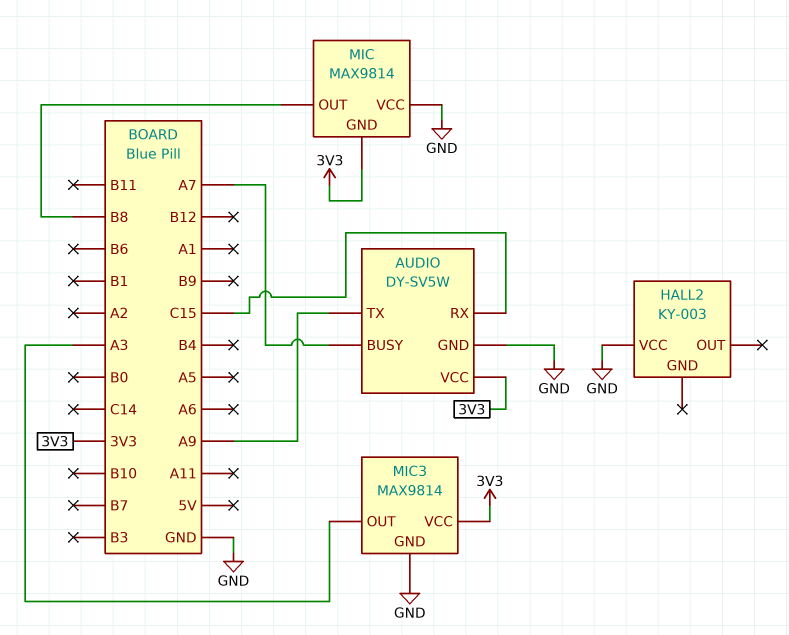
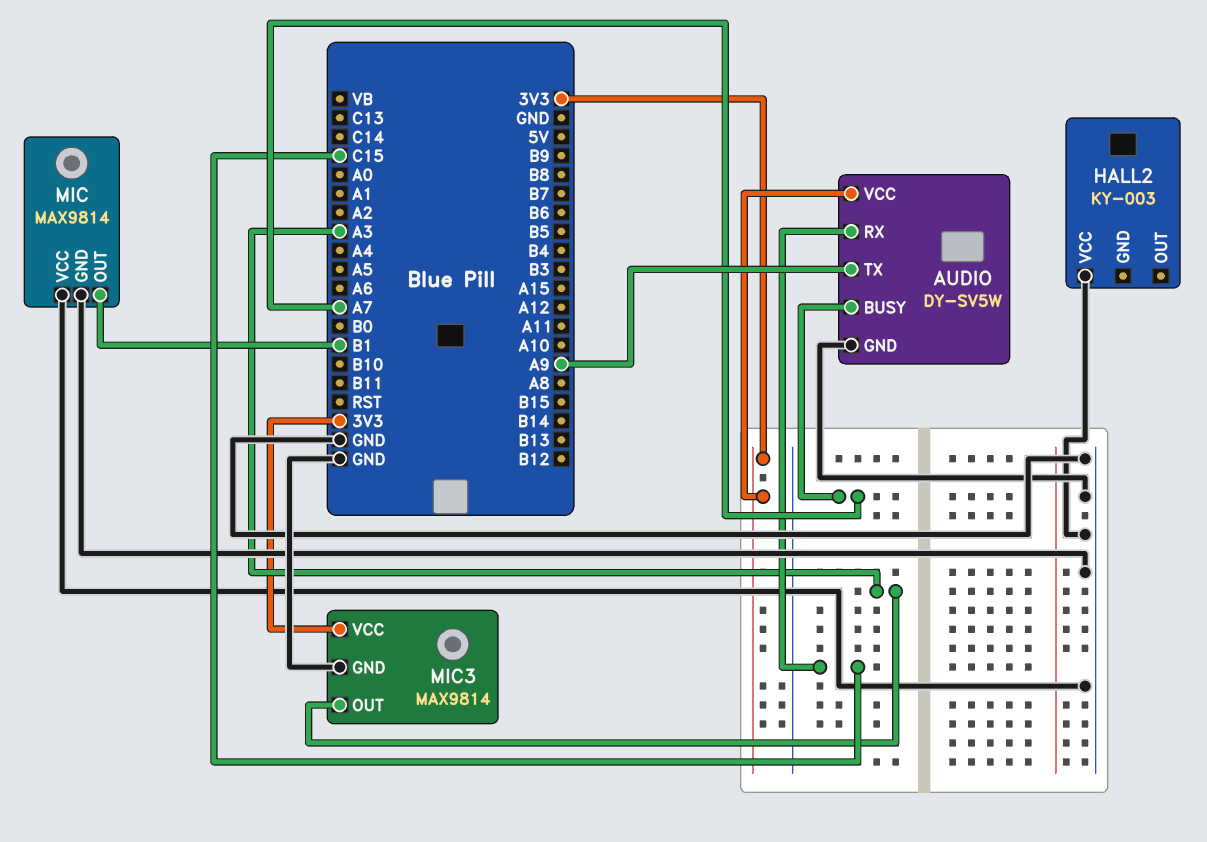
MIC pin GND: 3V3 -> GND
MIC pin OUT: B8 -> B1

